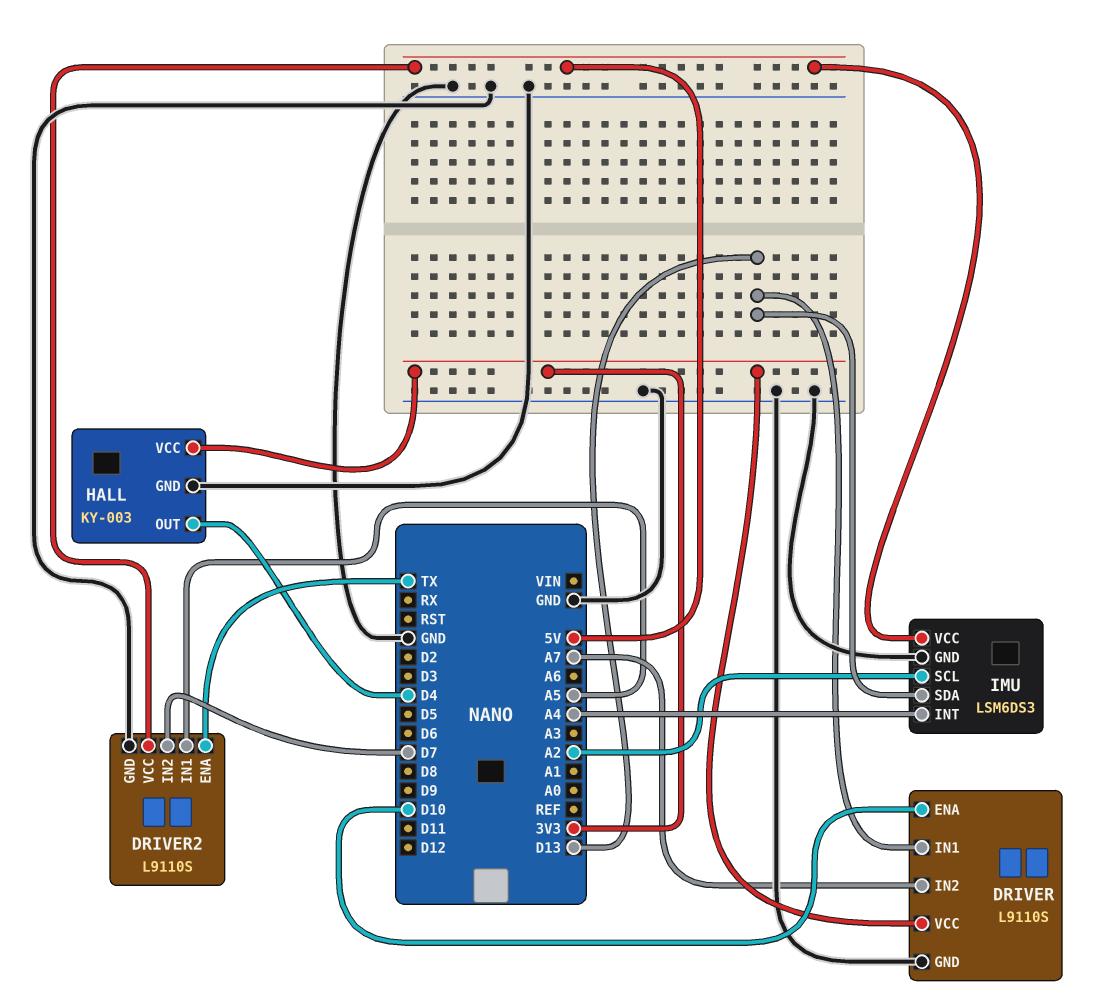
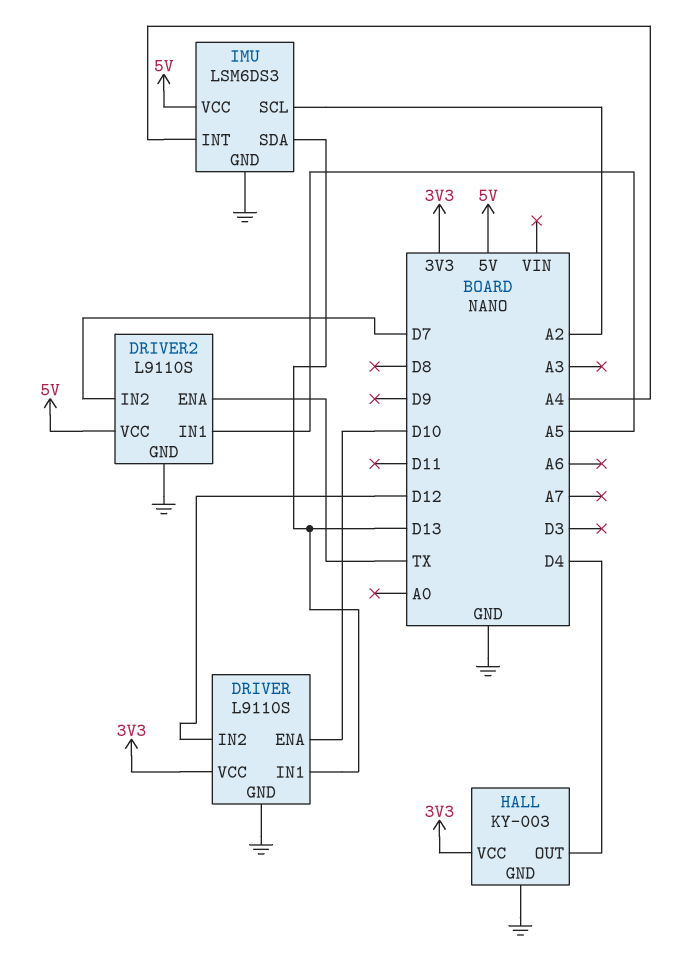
DRIVER pin IN2: A7 -> D12

